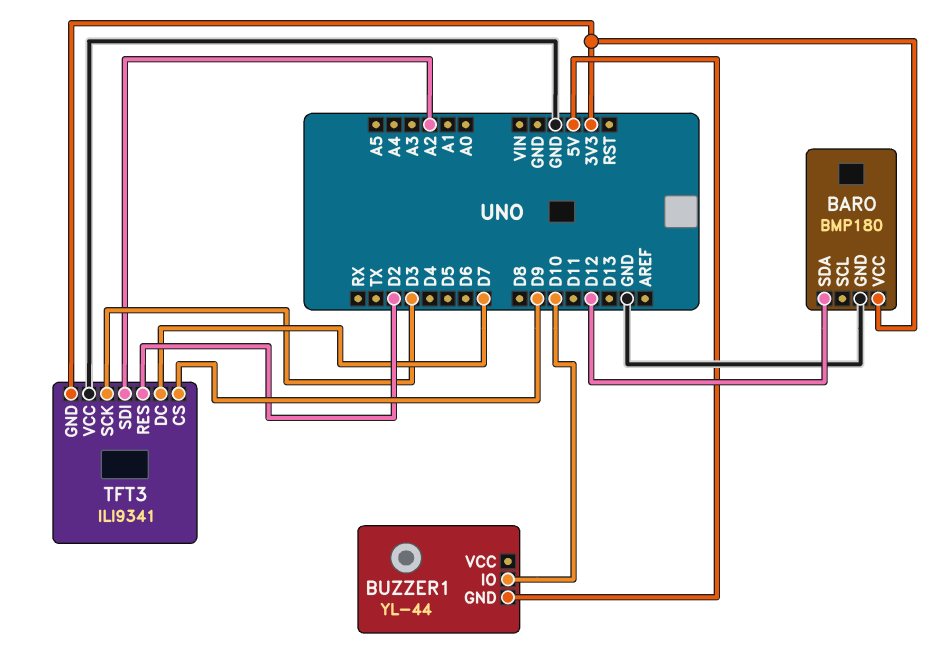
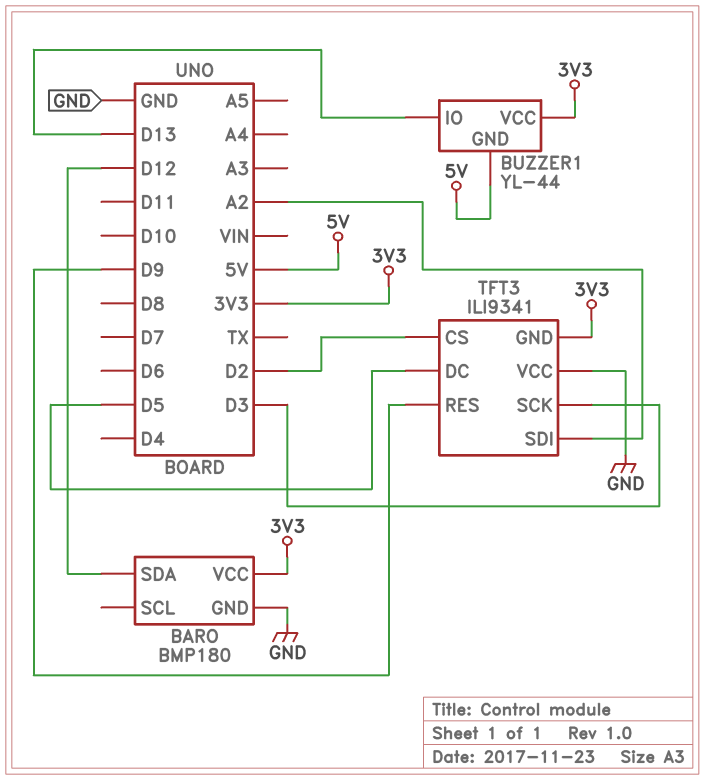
BUZZER1 pin IO: D10 -> D13
BUZZER1 pin VCC: none -> 3V3
TFT3 pin CS: D9 -> D2
TFT3 pin DC: D7 -> D5
TFT3 pin RES: D2 -> D9

